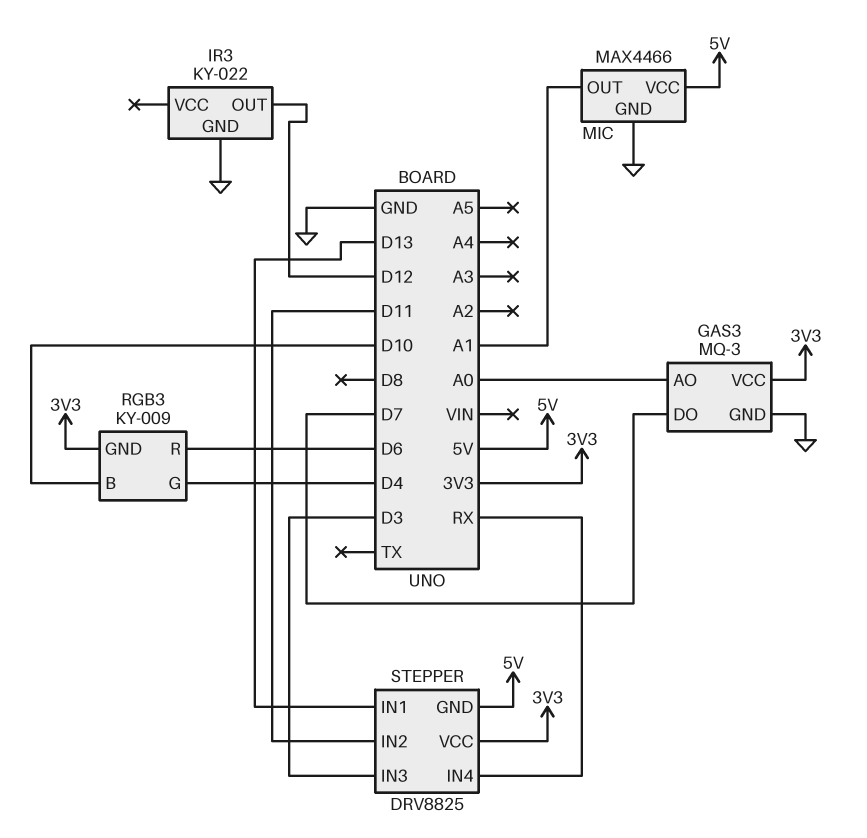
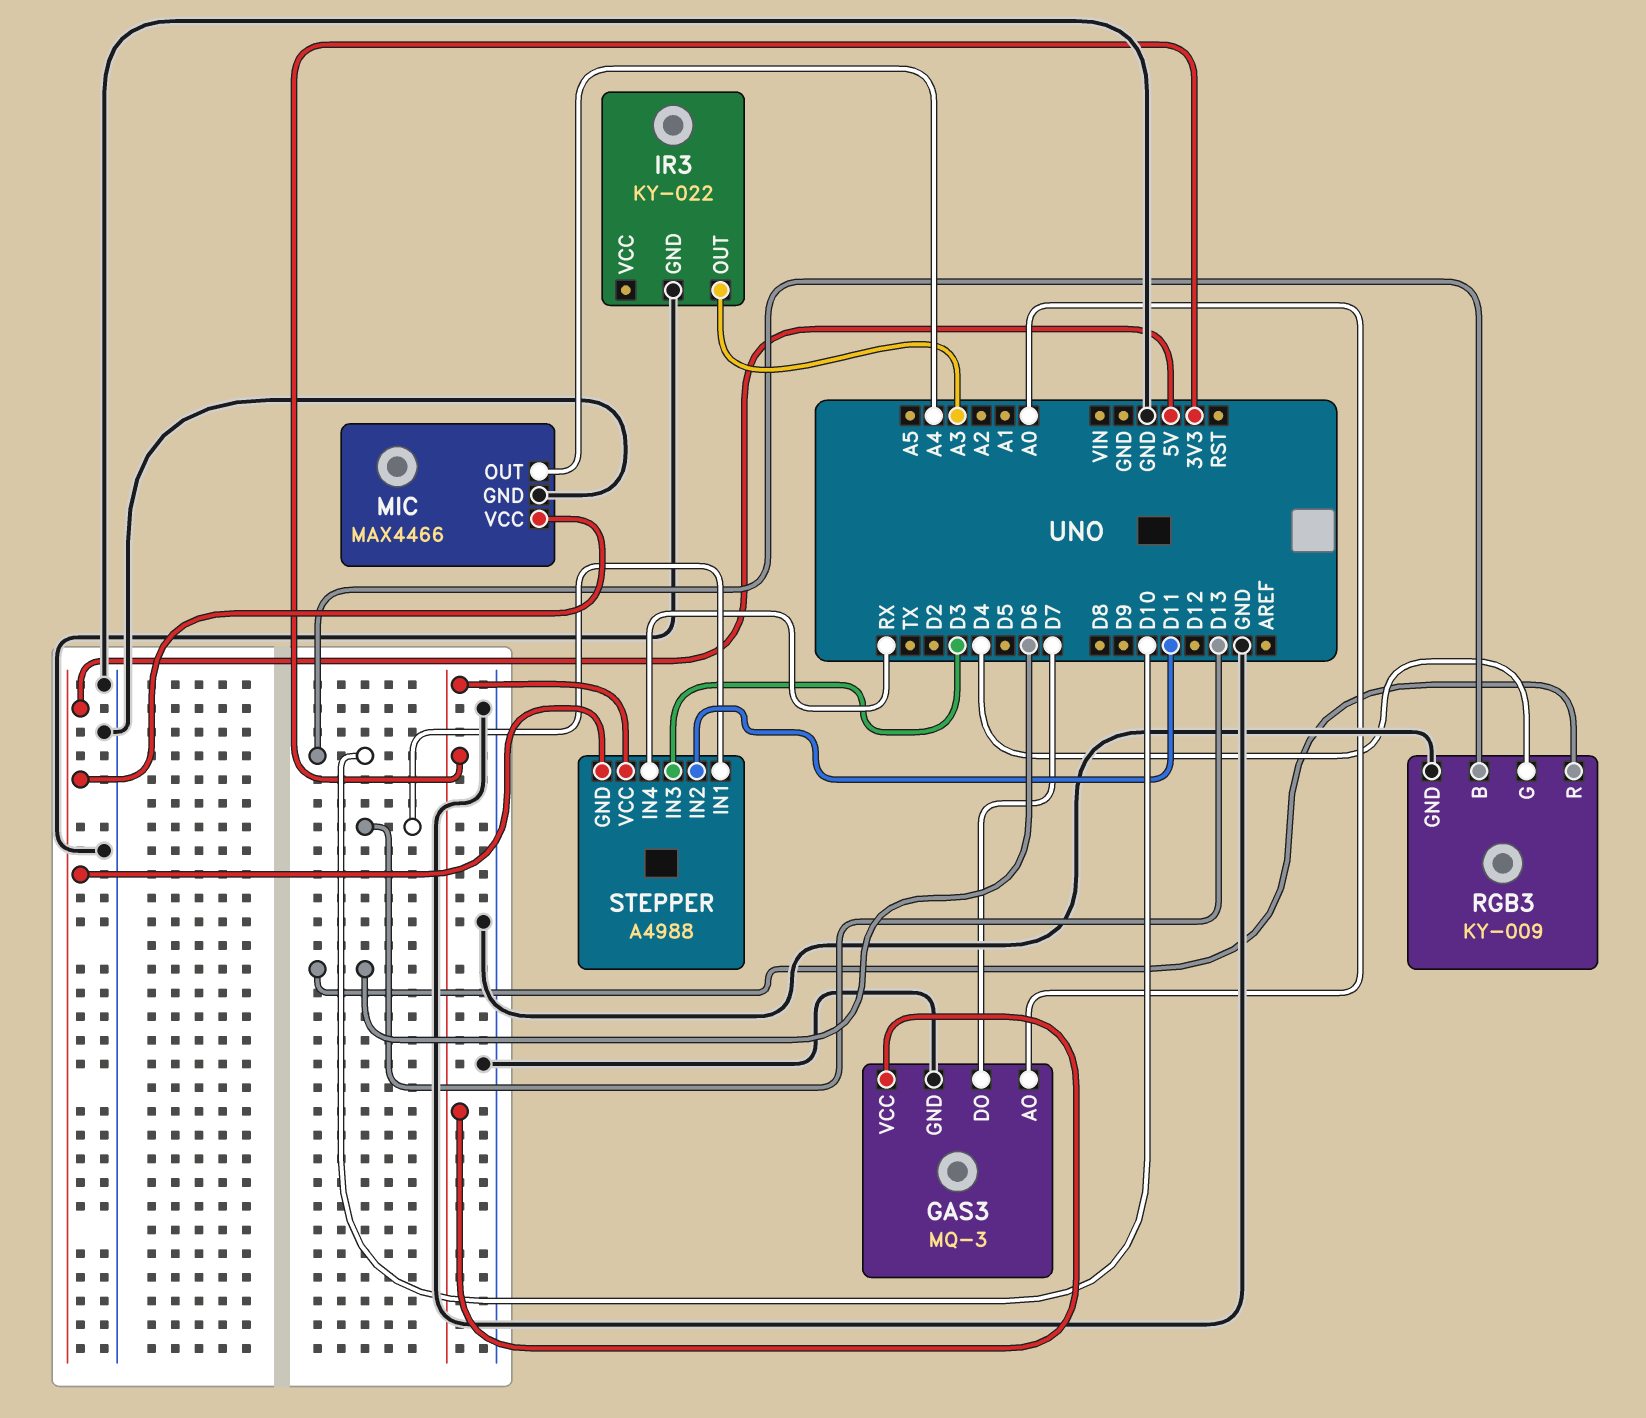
IR3 pin OUT: D12 -> A3
MIC pin OUT: A1 -> A4
RGB3 pin GND: 3V3 -> GND
STEPPER: DRV8825 -> A4988

